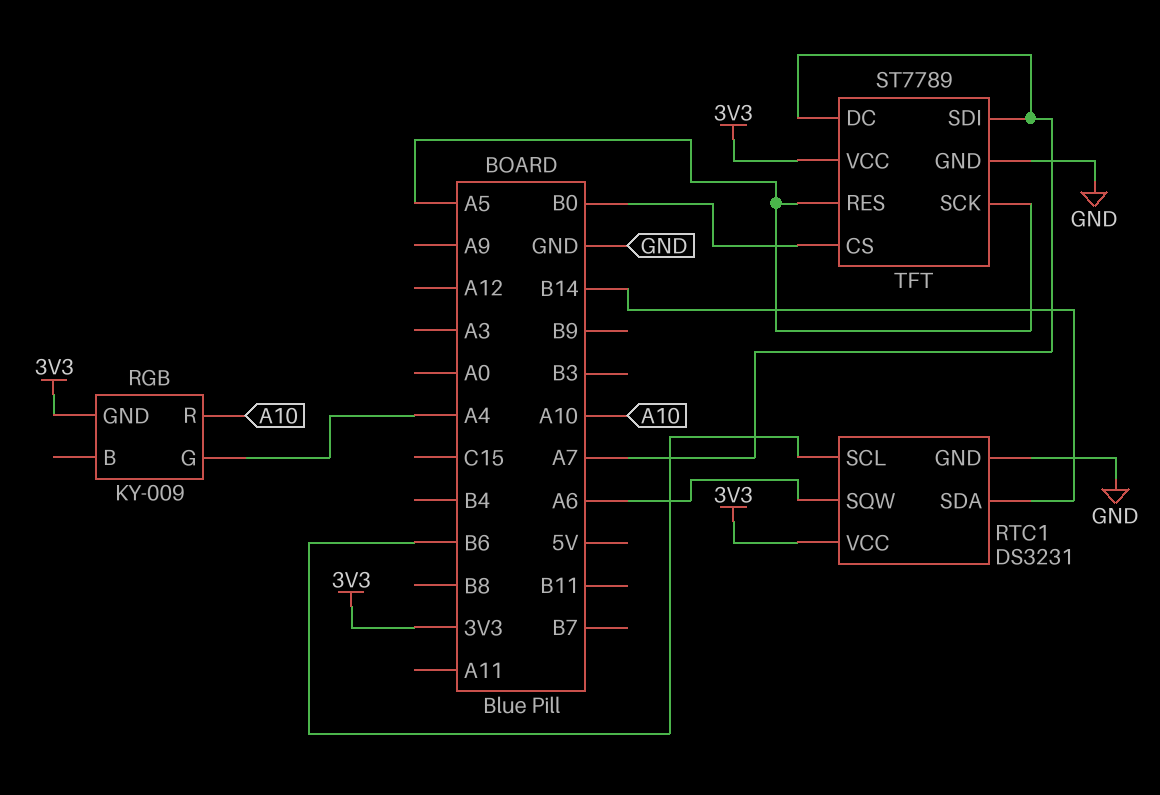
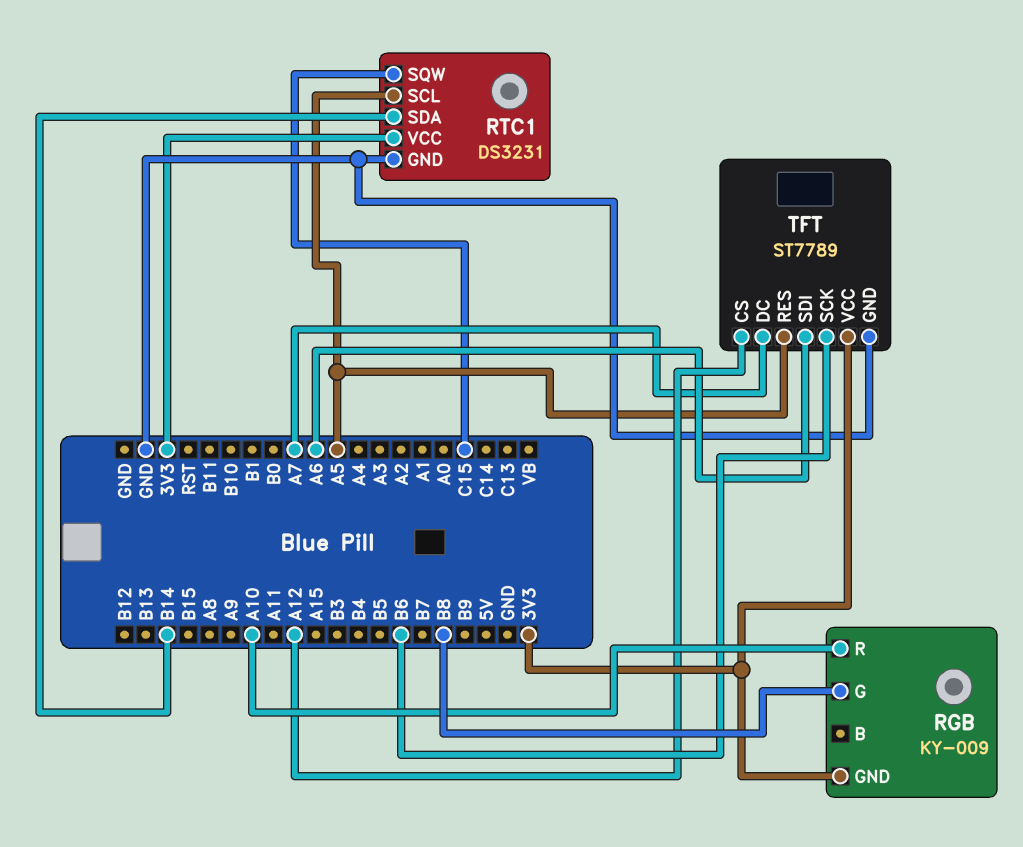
RGB pin G: A4 -> B8
RTC1 pin SCL: B6 -> A5
RTC1 pin SQW: A6 -> C15
TFT pin CS: B0 -> A12
TFT pin SCK: A5 -> B6
TFT pin SDI: A7 -> A6

